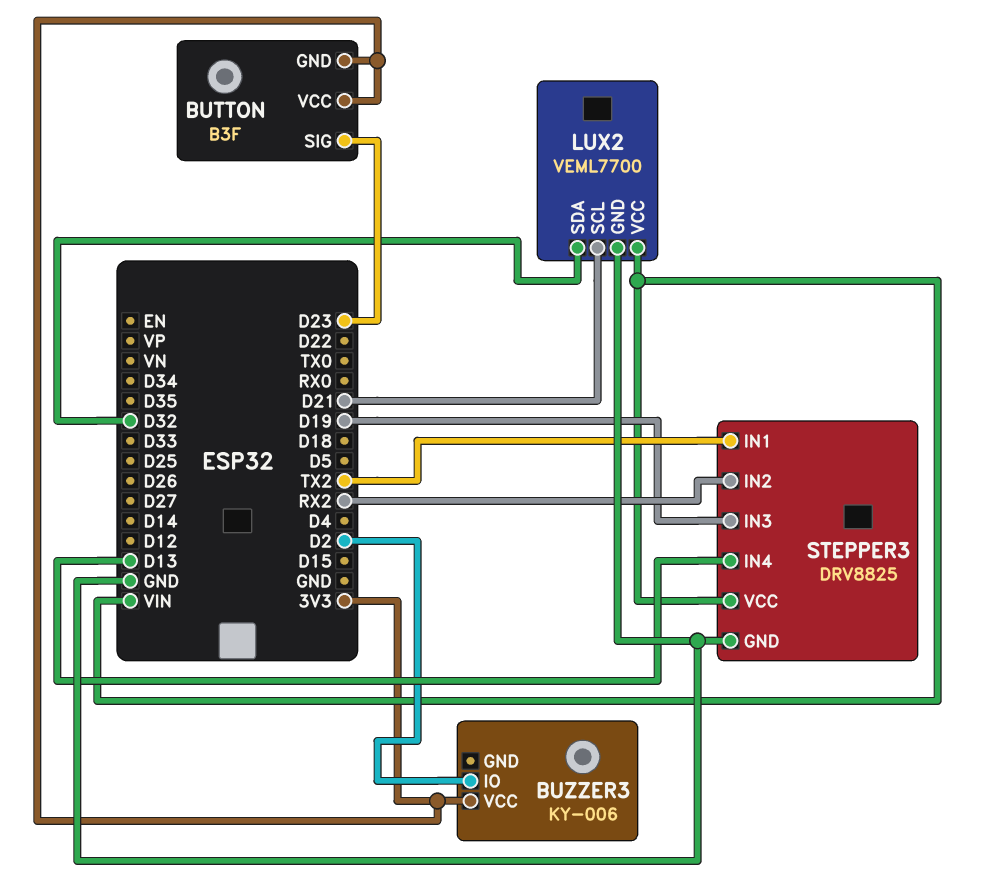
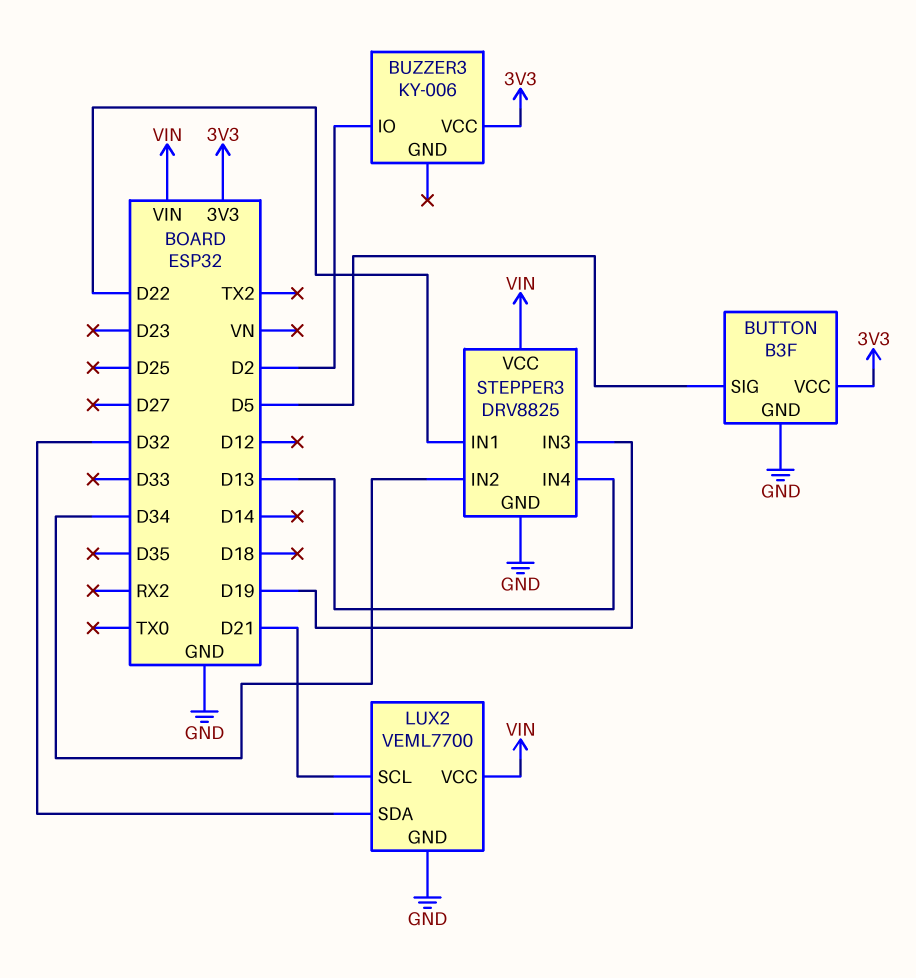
BUTTON pin GND: 3V3 -> GND
BUTTON pin SIG: D23 -> D5
STEPPER3 pin IN1: TX2 -> D22
STEPPER3 pin IN2: RX2 -> D34

